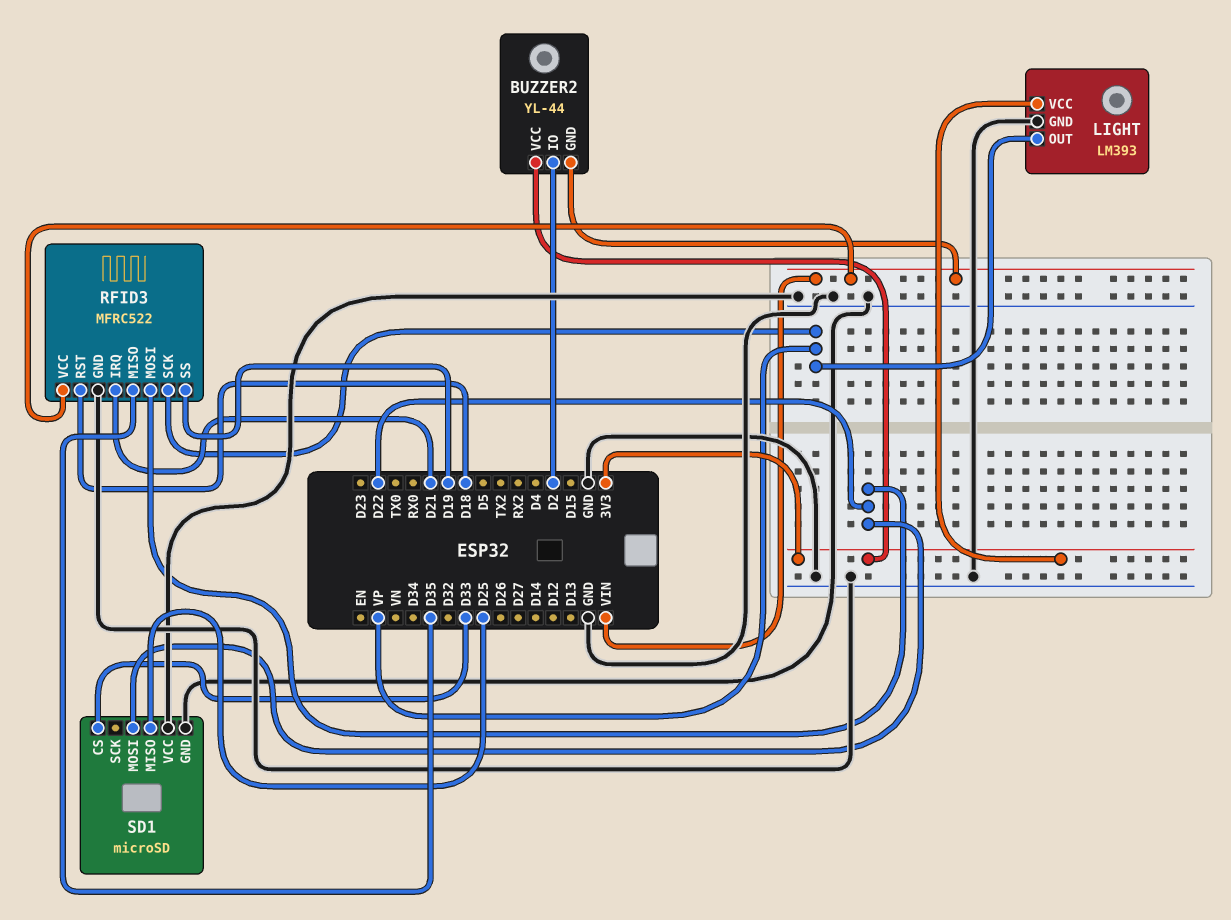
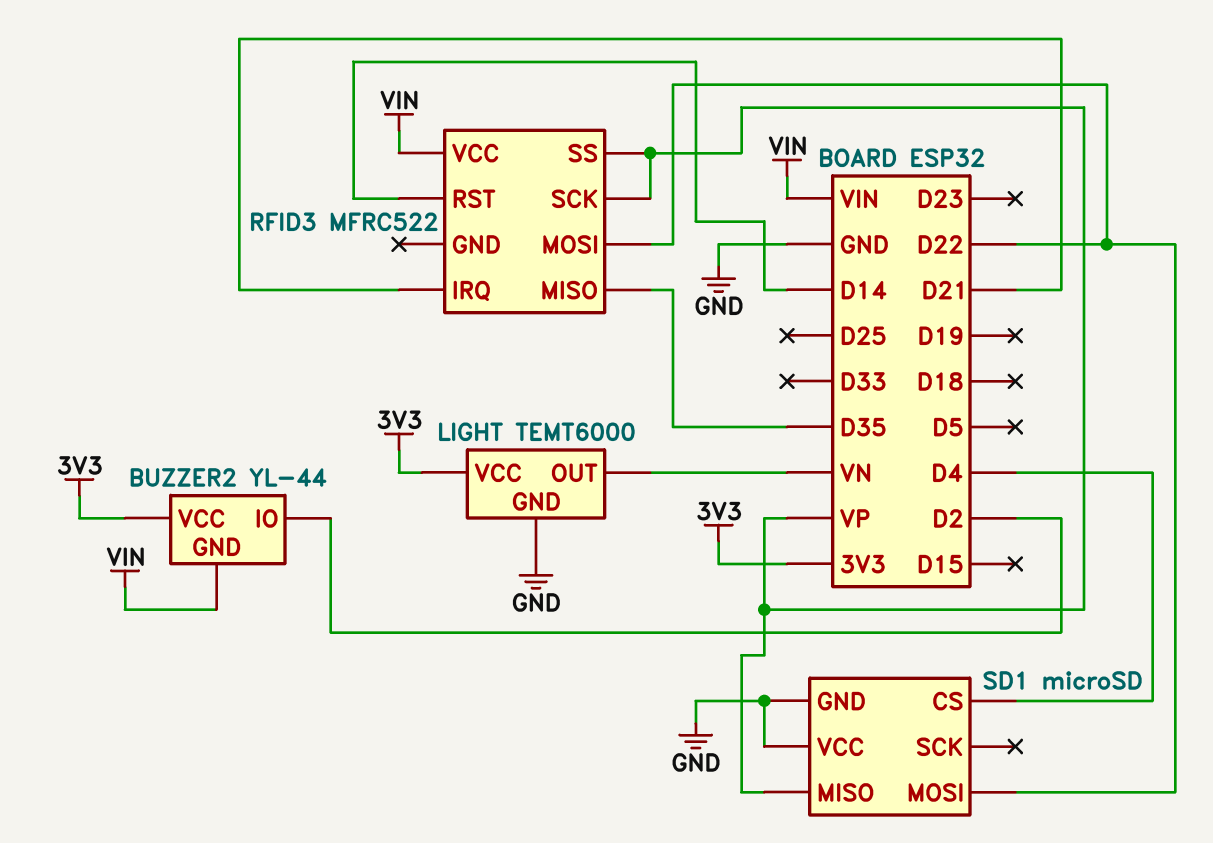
LIGHT: LM393 -> TEMT6000
LIGHT pin OUT: VP -> VN
RFID3 pin GND: GND -> none
RFID3 pin RST: D18 -> D14
RFID3 pin SS: D19 -> VP
SD1 pin CS: D33 -> D4
SD1 pin MISO: D25 -> VP

